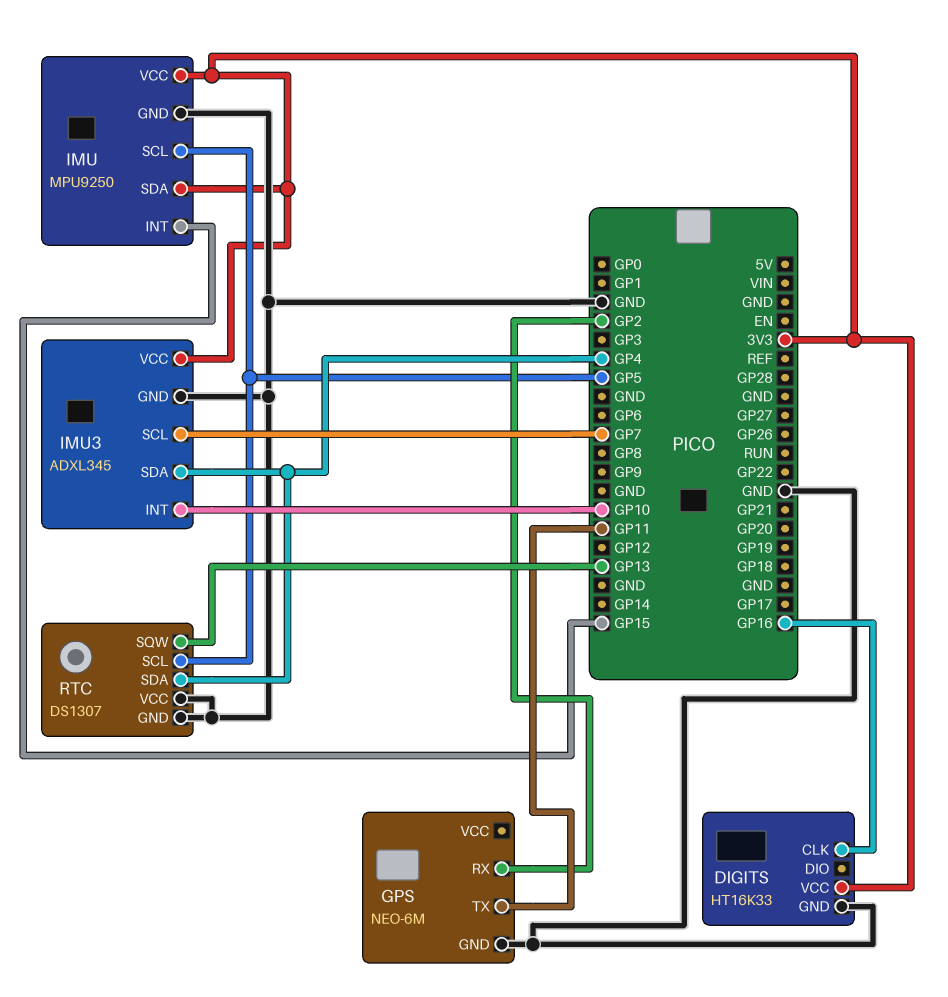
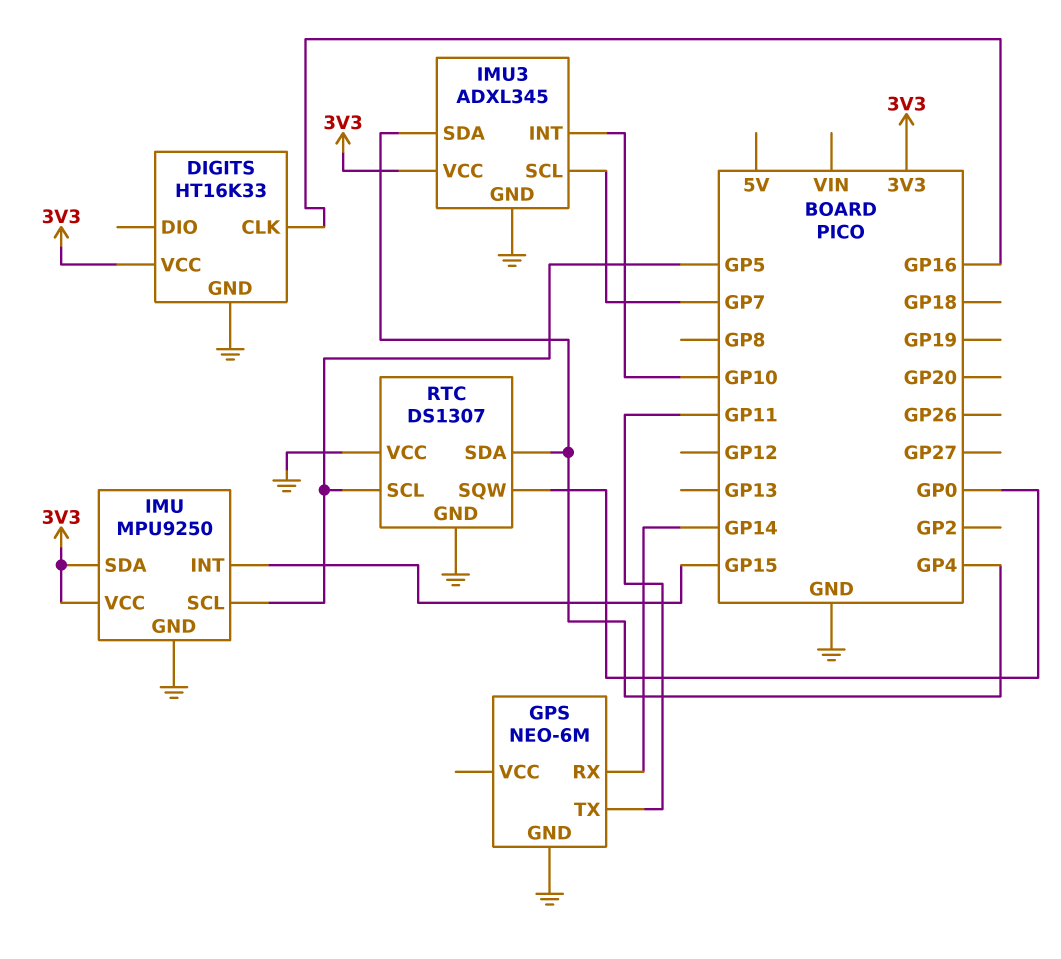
GPS pin RX: GP2 -> GP14
RTC pin SQW: GP13 -> GP0

